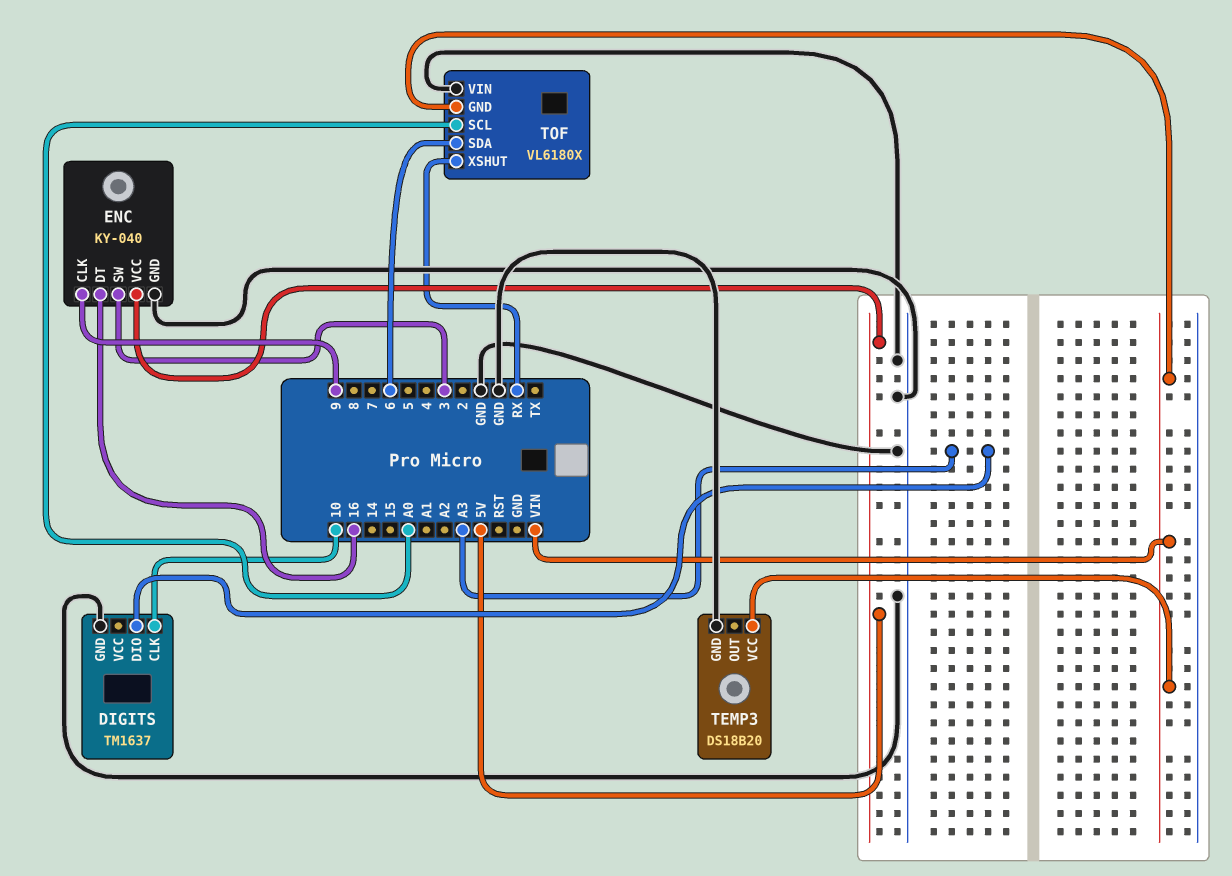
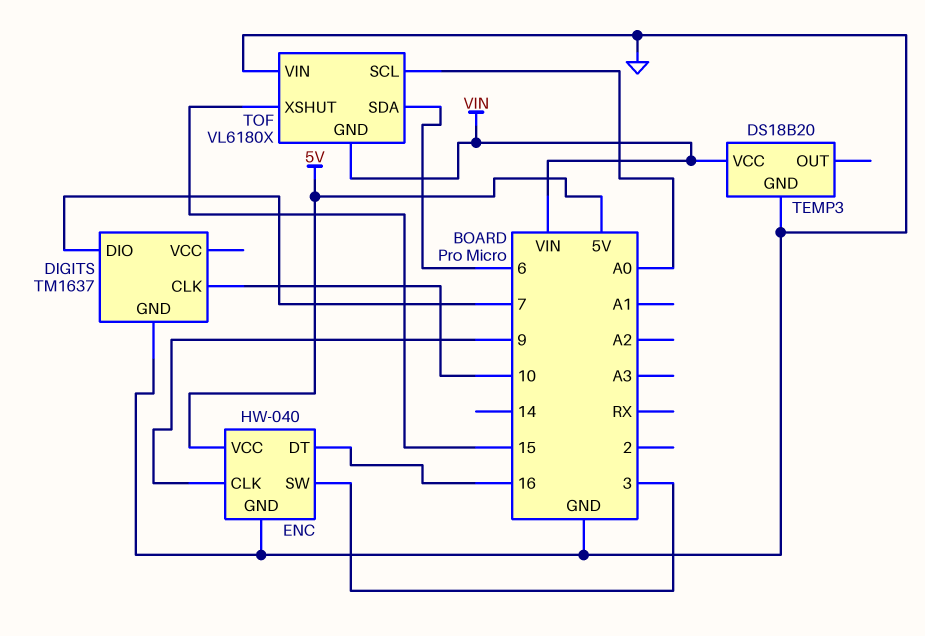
DIGITS pin DIO: A3 -> 7
ENC: KY-040 -> HW-040
TOF pin XSHUT: RX -> 15

